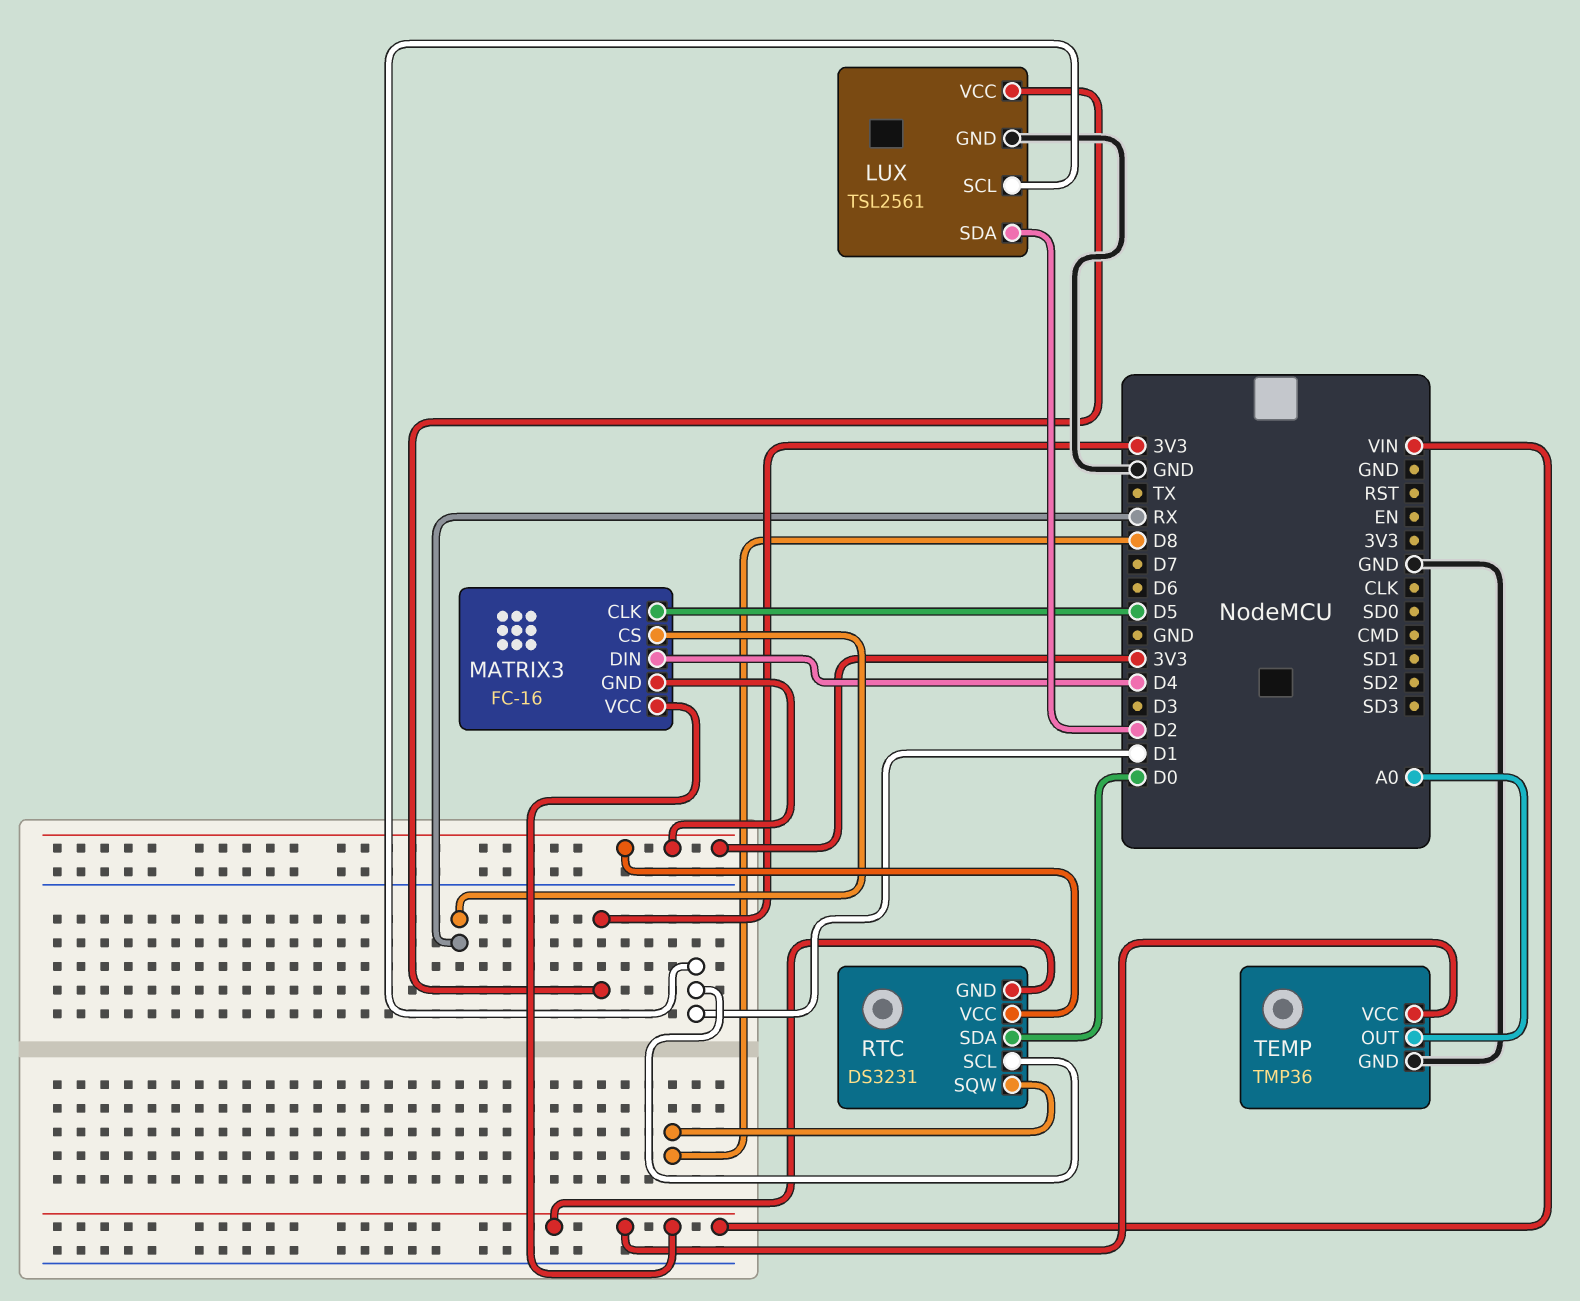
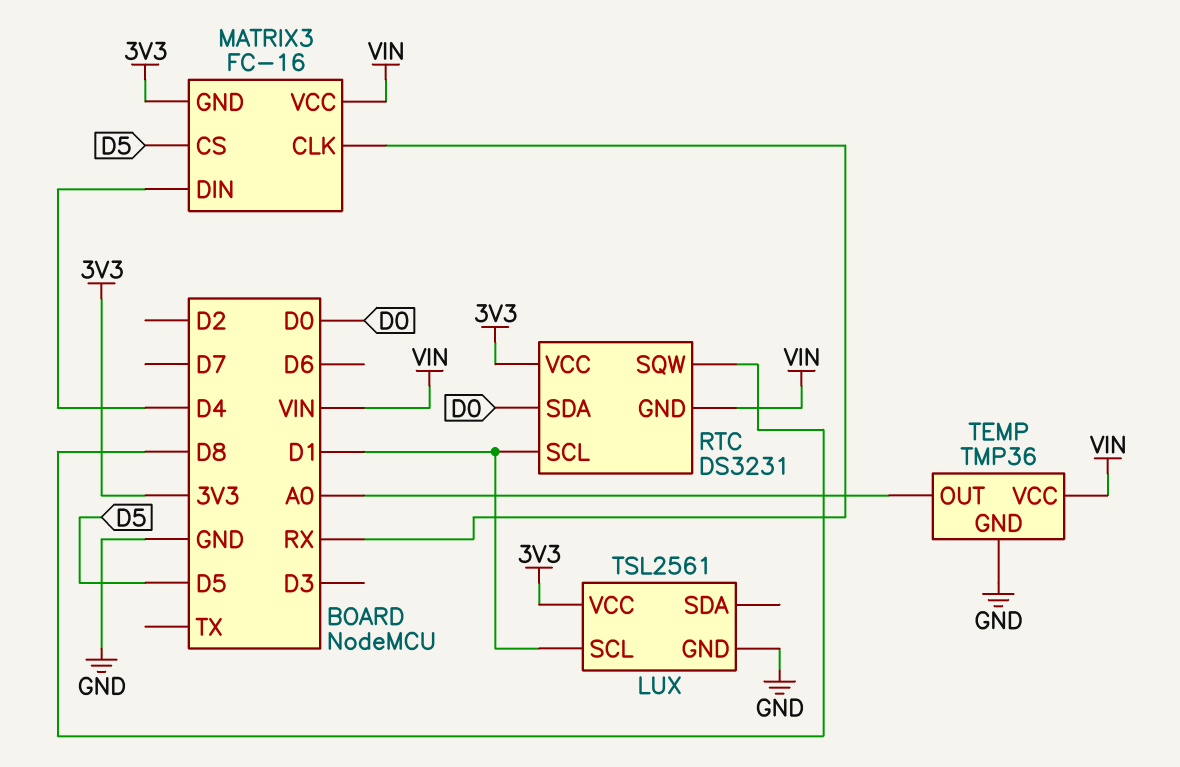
LUX pin SDA: D2 -> none
MATRIX3 pin CLK: D5 -> RX
MATRIX3 pin CS: RX -> D5

